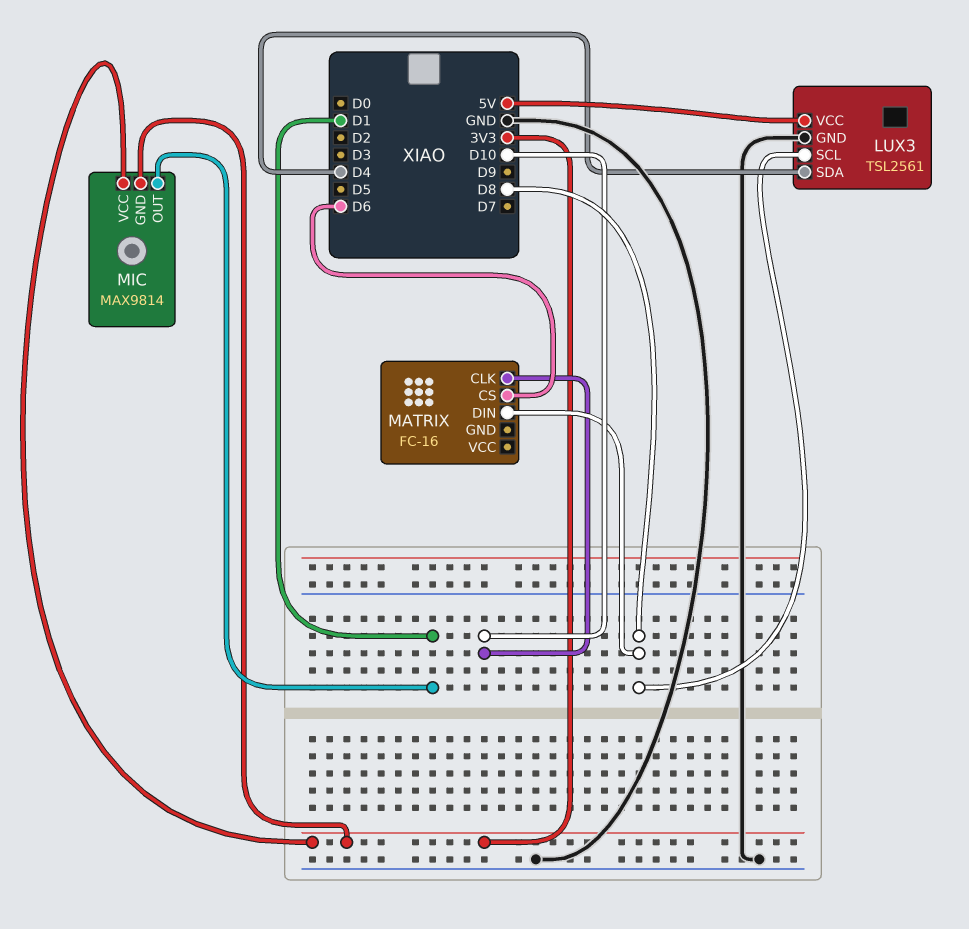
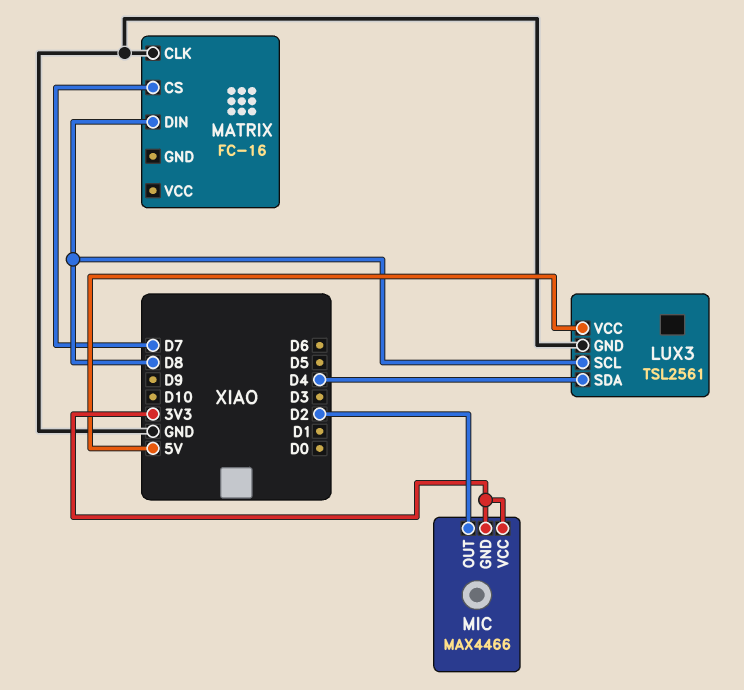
MATRIX pin CLK: D10 -> GND
MATRIX pin CS: D6 -> D7
MIC: MAX9814 -> MAX4466
MIC pin OUT: D1 -> D2

